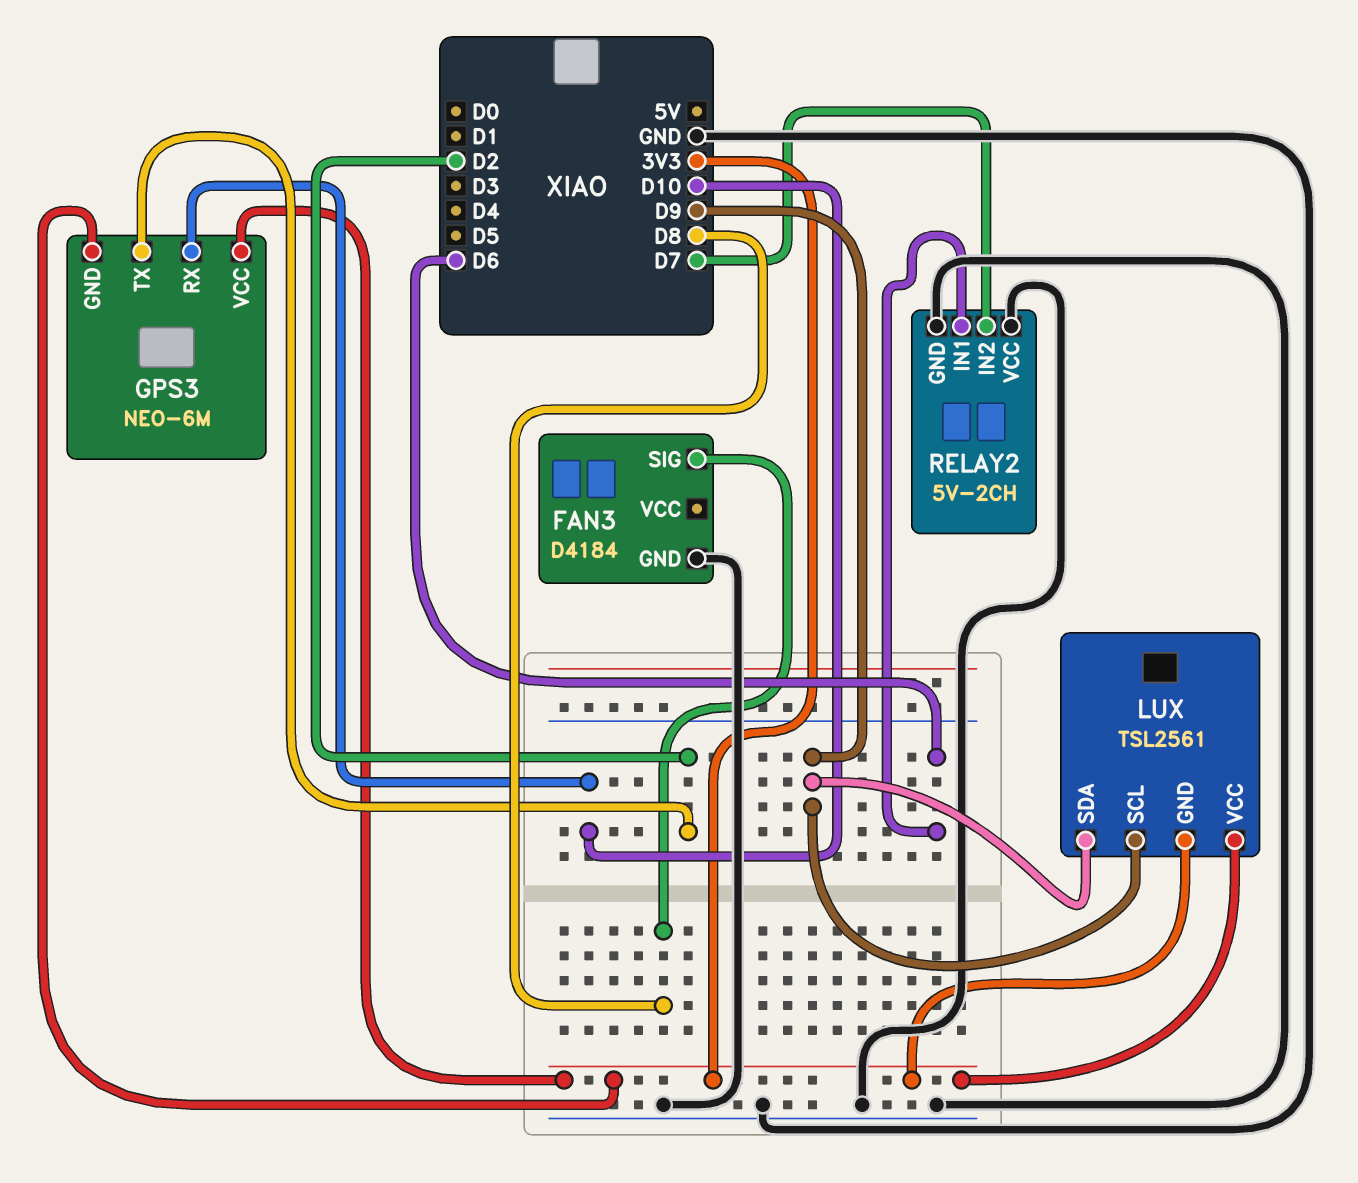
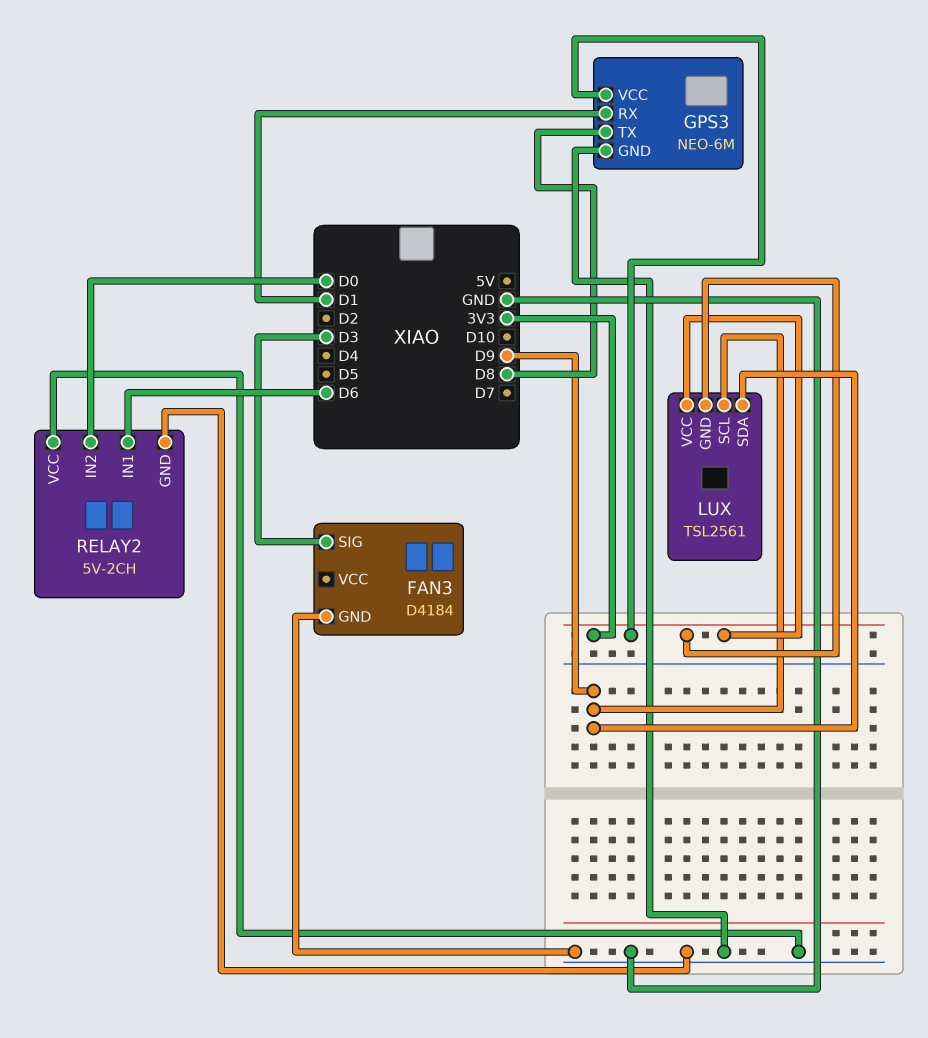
FAN3 pin SIG: D8 -> D3
GPS3 pin GND: 3V3 -> GND
GPS3 pin RX: D10 -> D1
GPS3 pin TX: D2 -> D8
RELAY2 pin IN2: D7 -> D0

